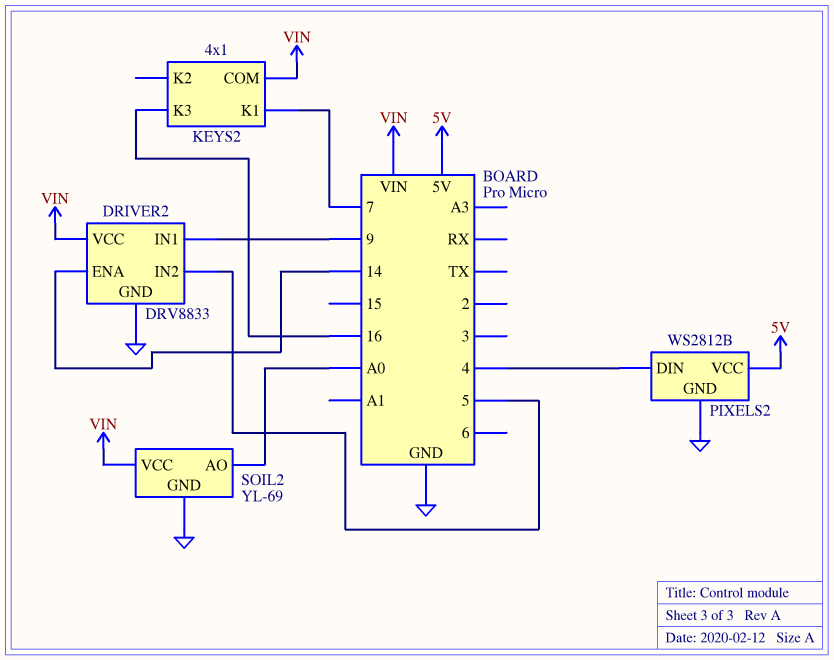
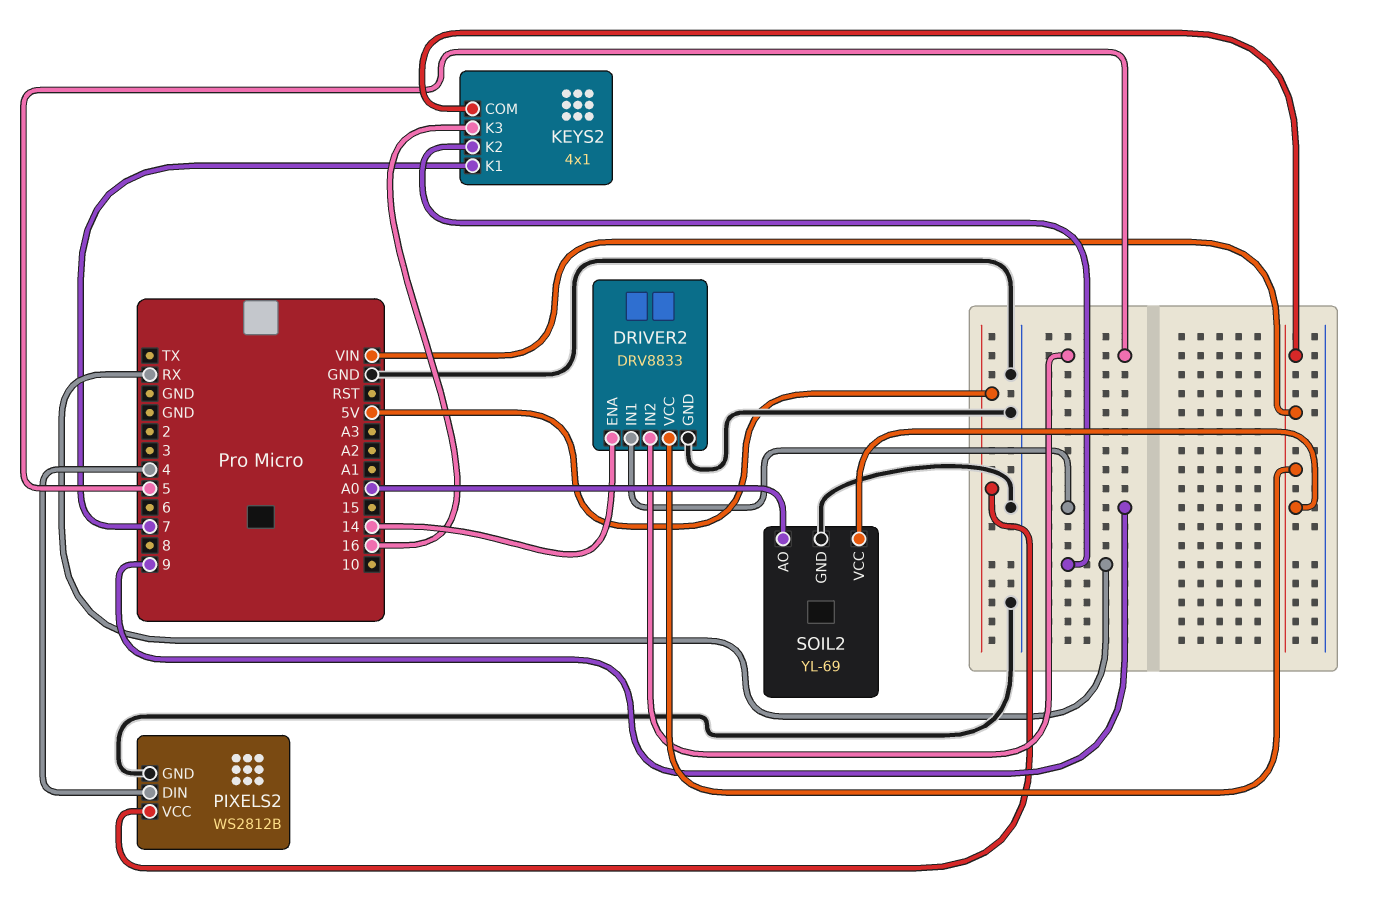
KEYS2 pin K2: none -> RX

